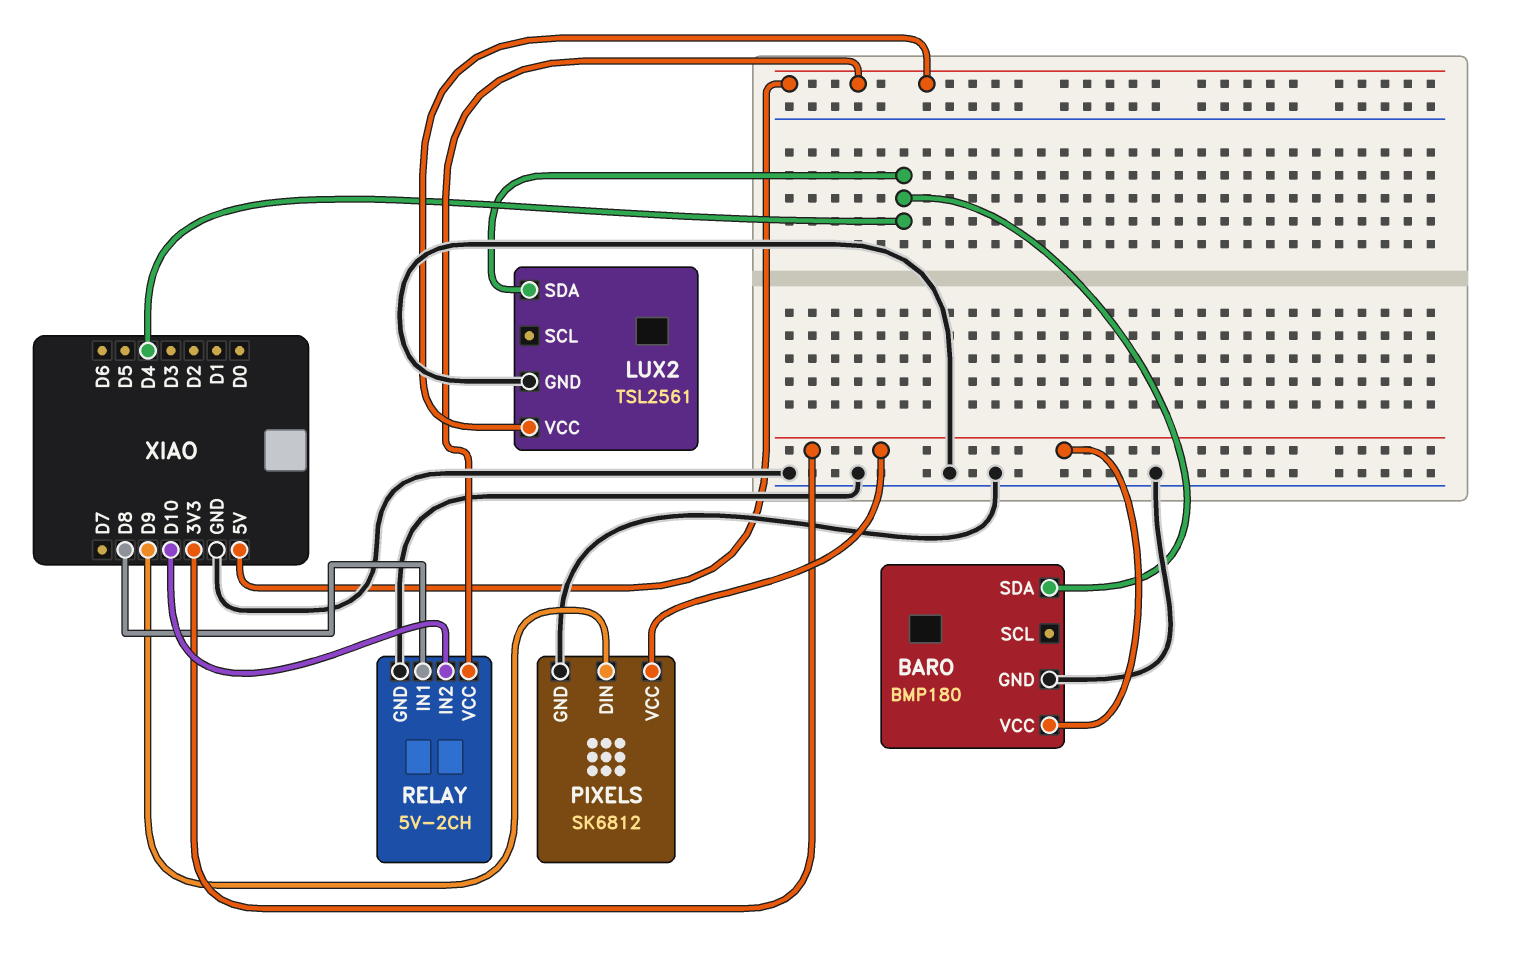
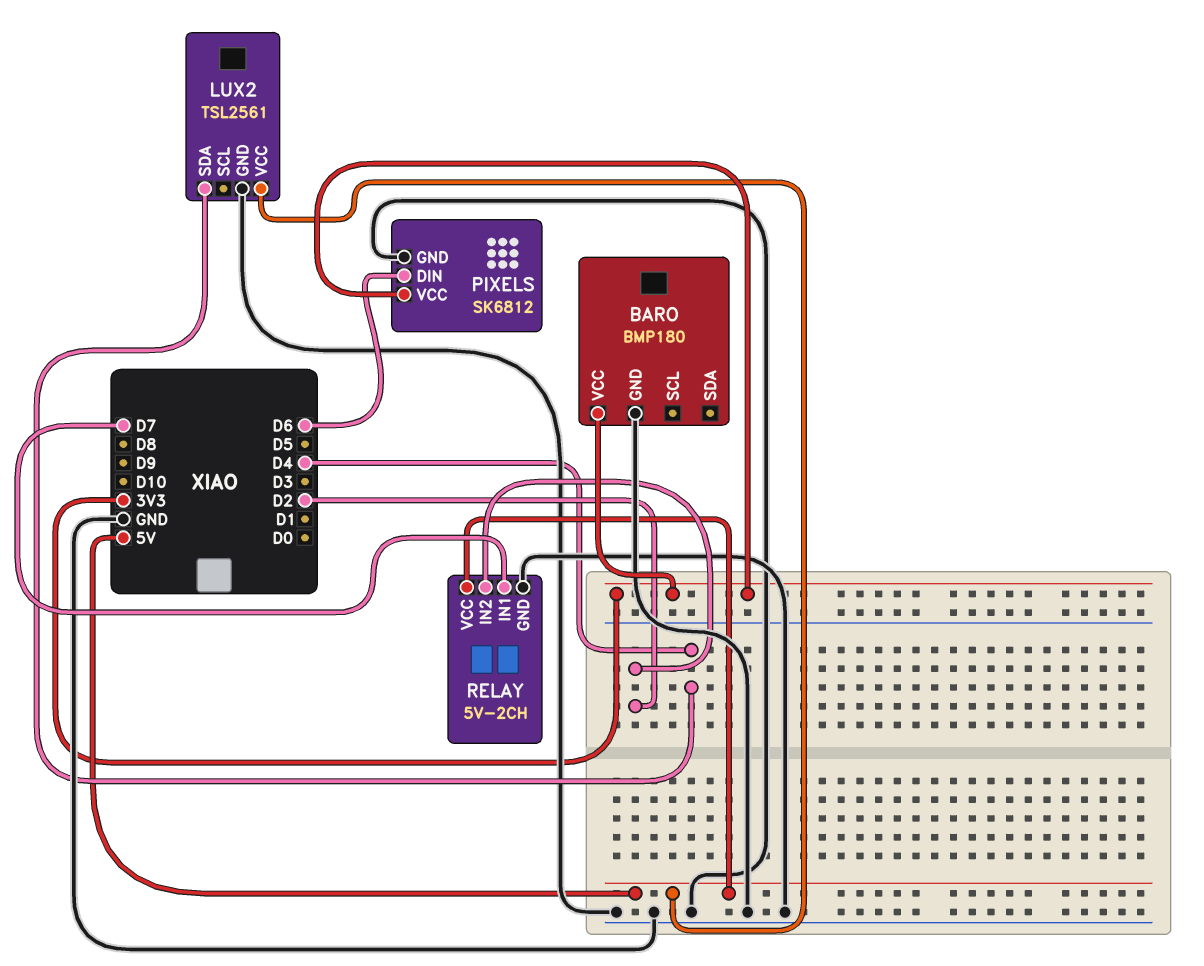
BARO pin SDA: D4 -> none
PIXELS pin DIN: D9 -> D6
RELAY pin IN1: D8 -> D7
RELAY pin IN2: D10 -> D2

